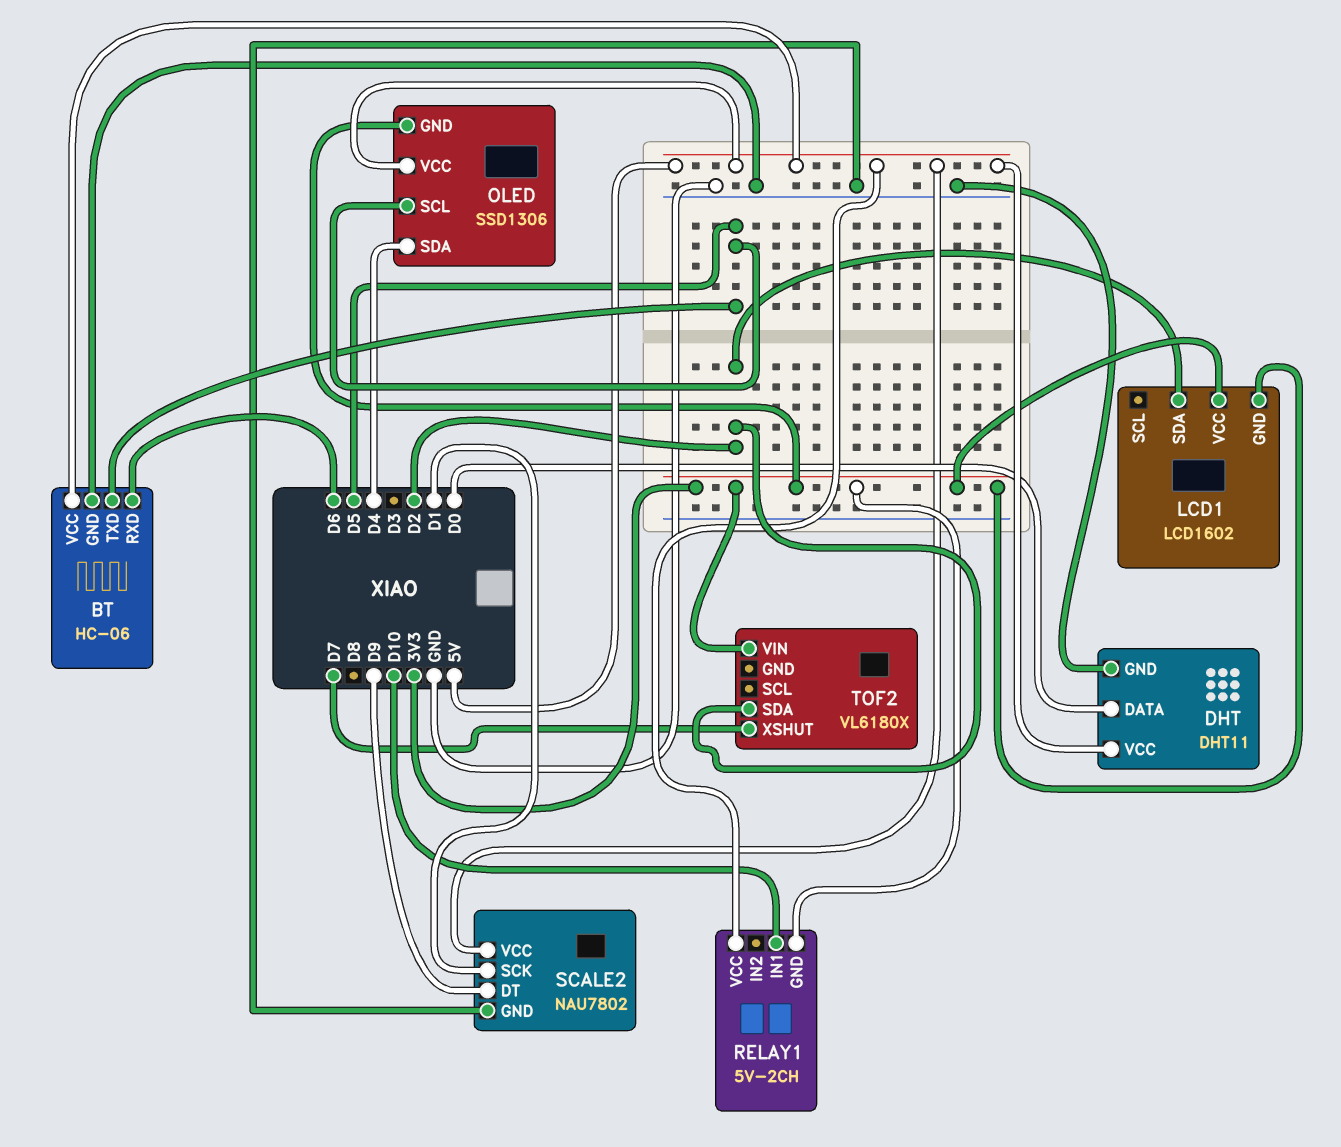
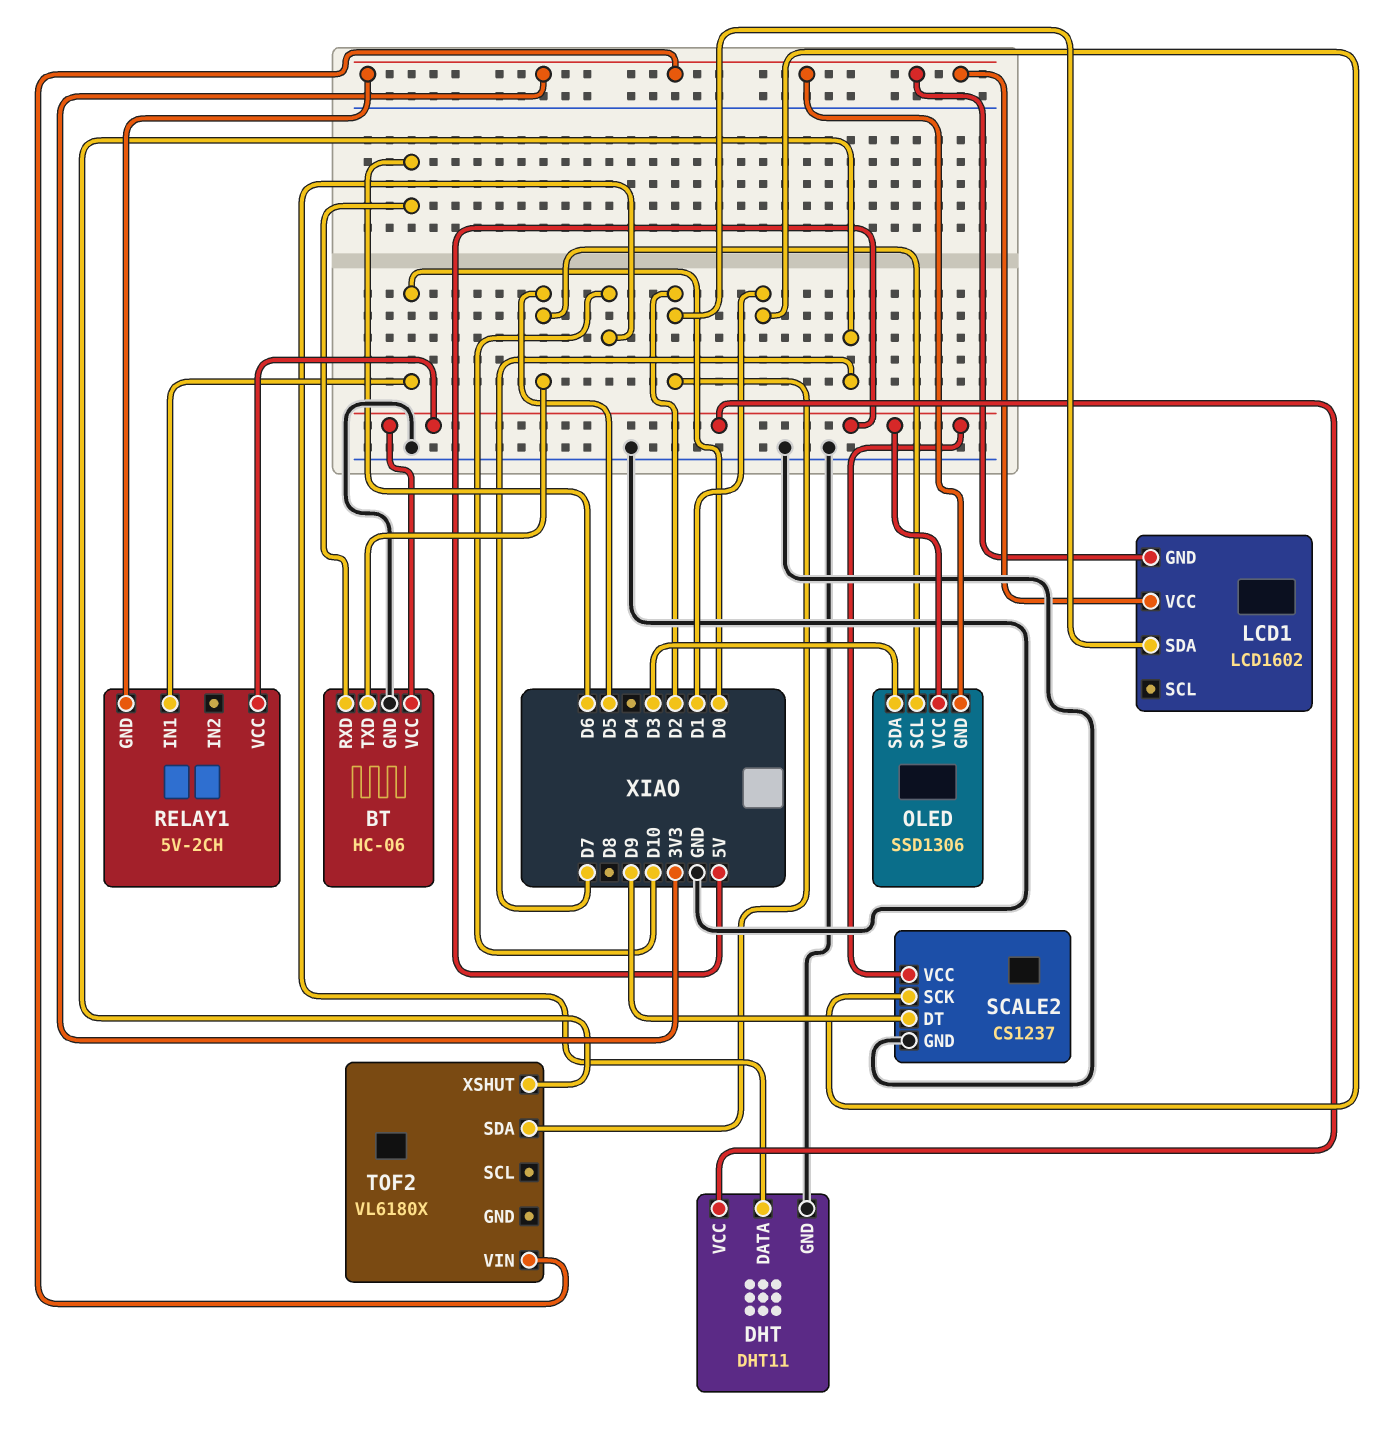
DHT pin DATA: D0 -> D10
OLED pin SDA: D4 -> D3
RELAY1 pin IN1: D10 -> D0
SCALE2: NAU7802 -> CS1237

